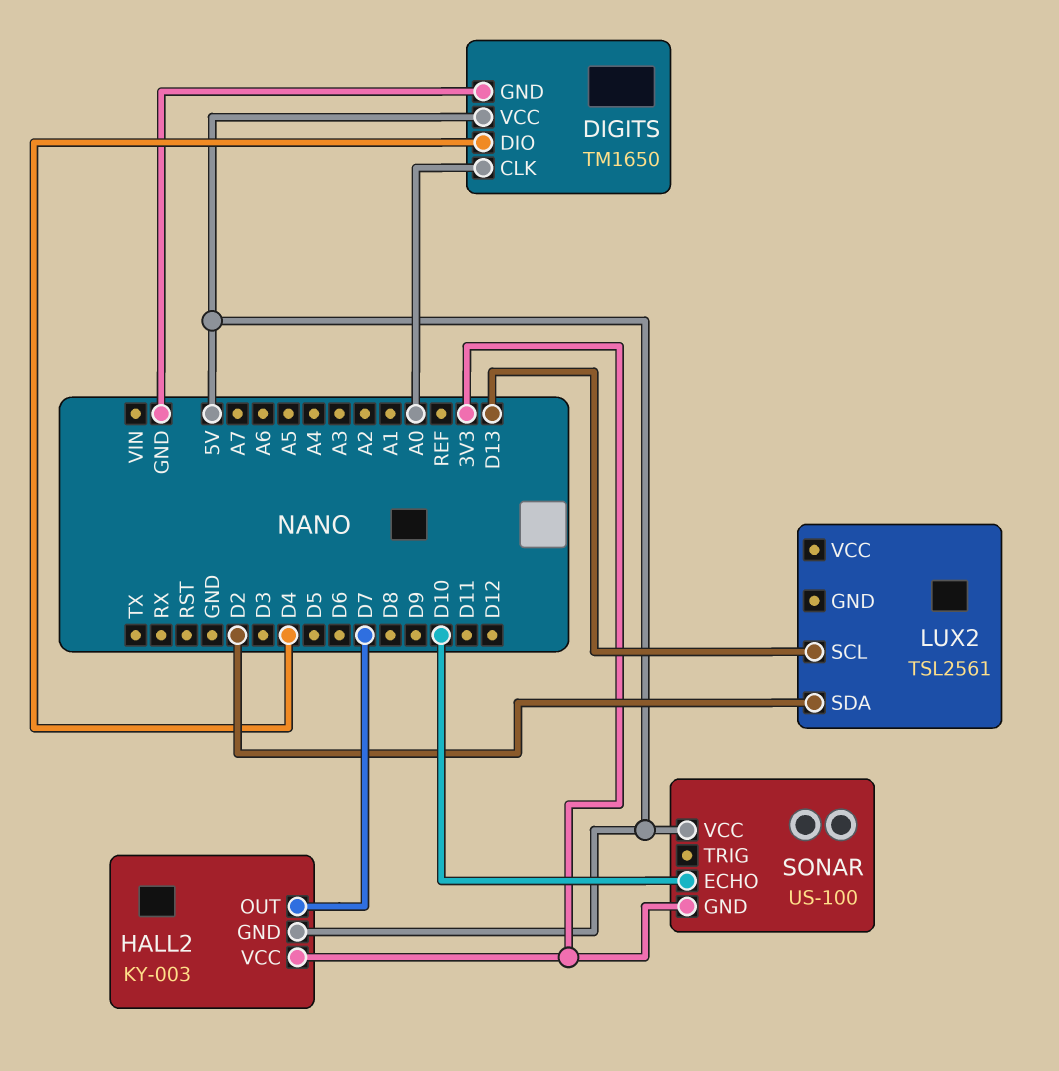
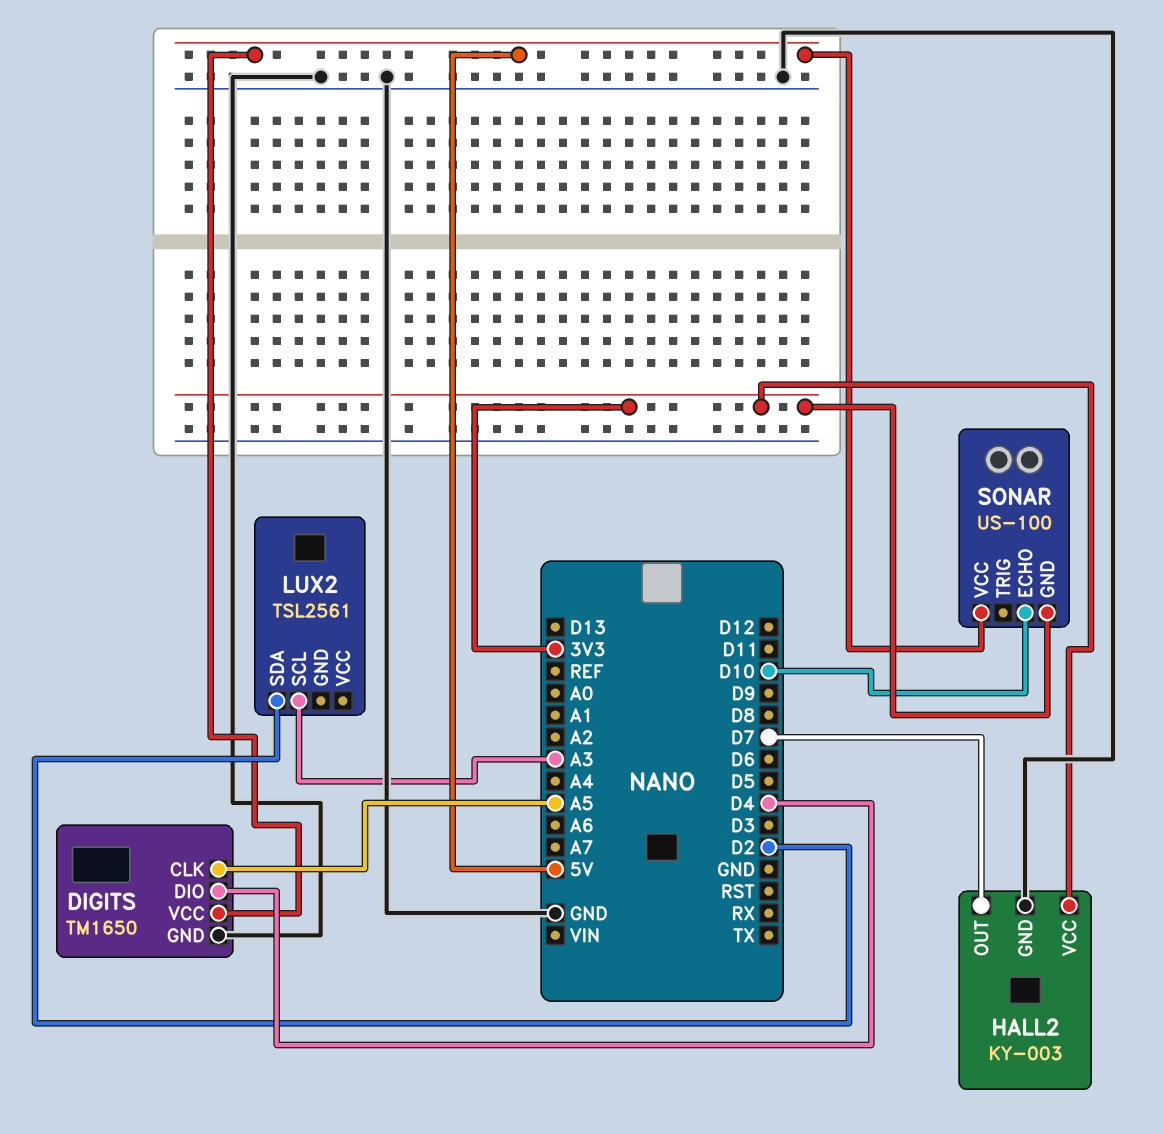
DIGITS pin CLK: A0 -> A5
HALL2 pin GND: 5V -> GND
LUX2 pin SCL: D13 -> A3

